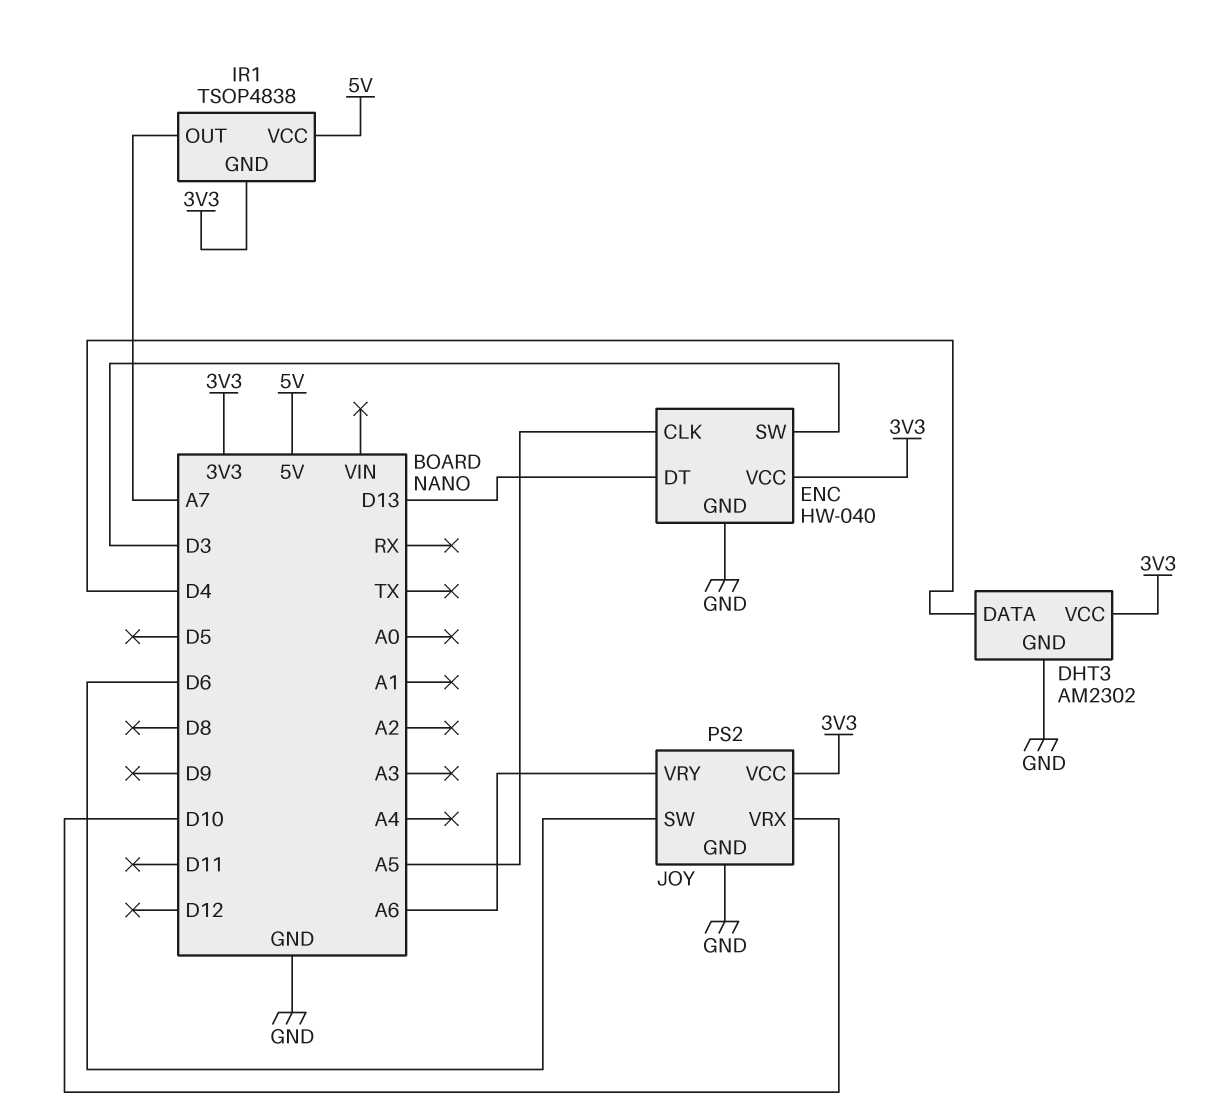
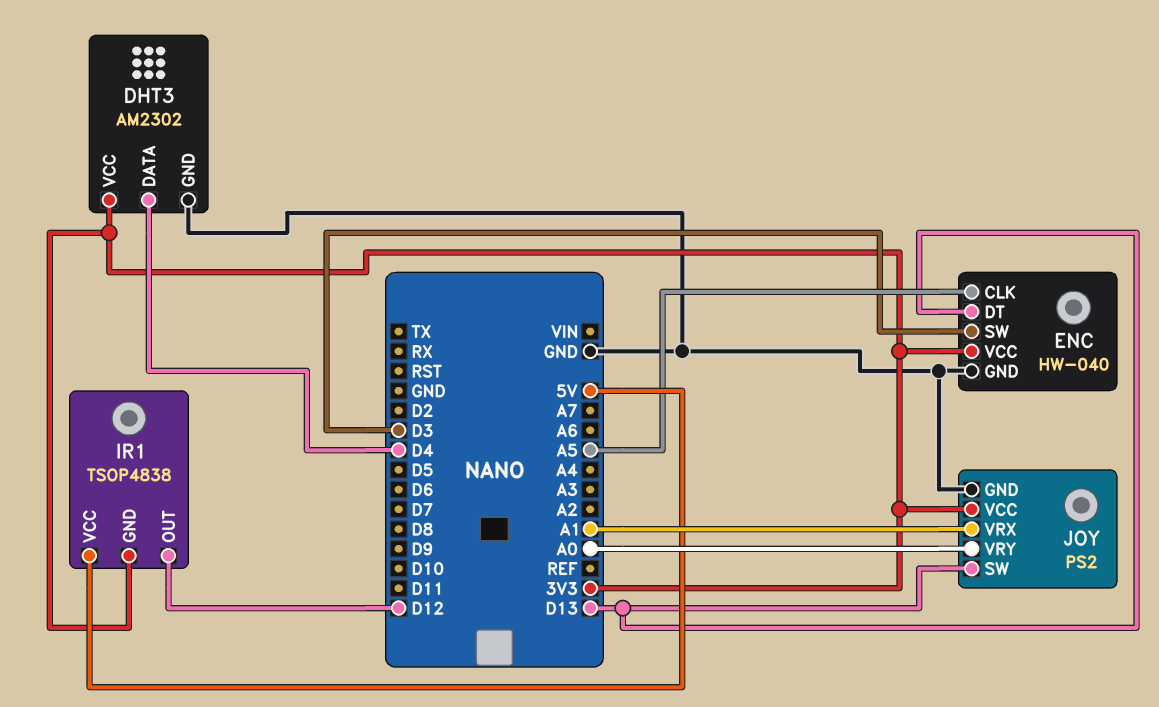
IR1 pin OUT: A7 -> D12
JOY pin SW: D6 -> D13
JOY pin VRX: D10 -> A1
JOY pin VRY: A6 -> A0

